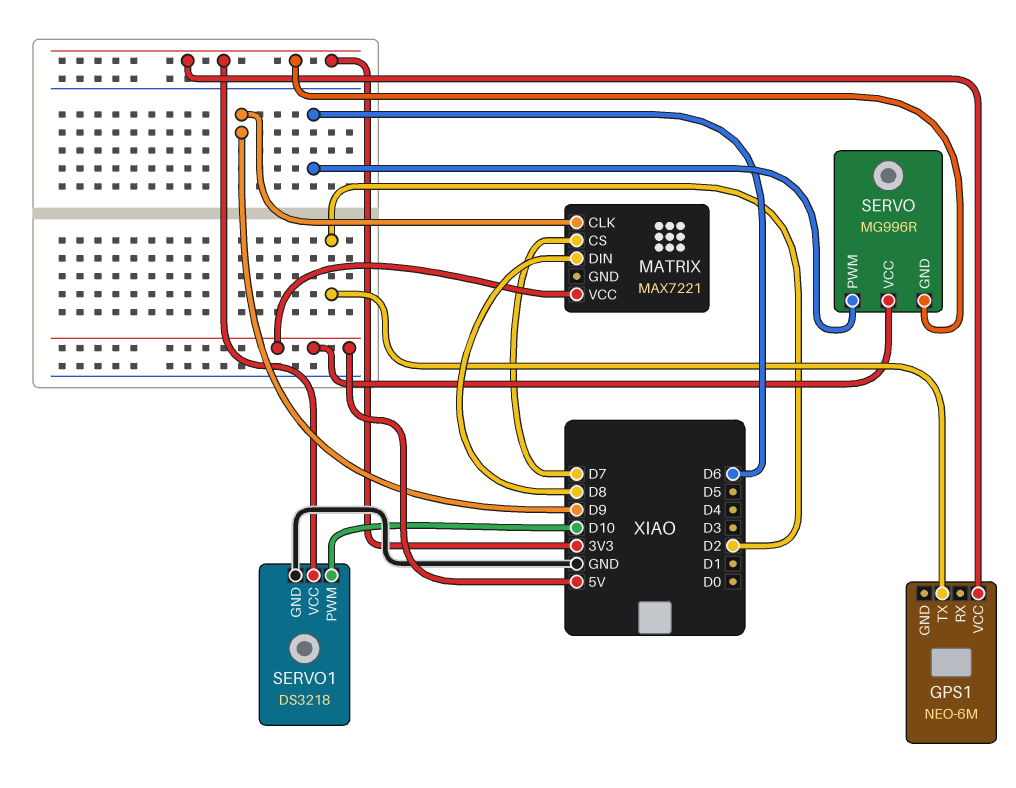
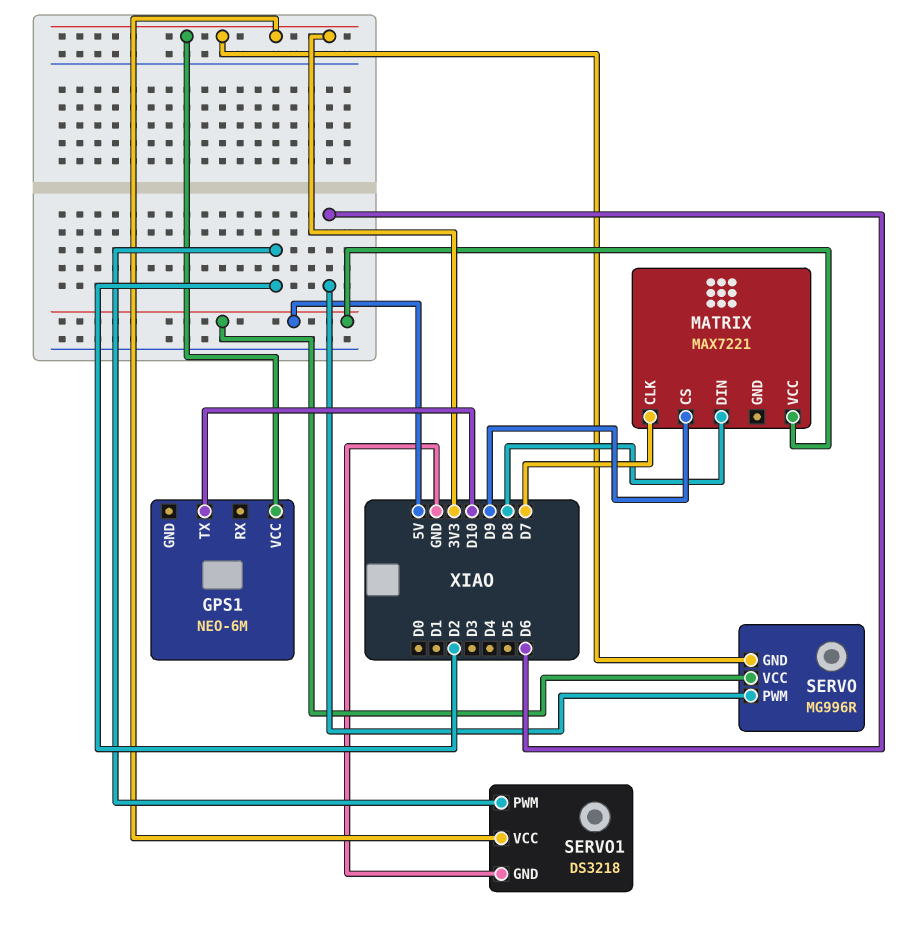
GPS1 pin TX: D2 -> D10
MATRIX pin CLK: D9 -> D7
MATRIX pin CS: D7 -> D9
SERVO1 pin PWM: D10 -> D2

